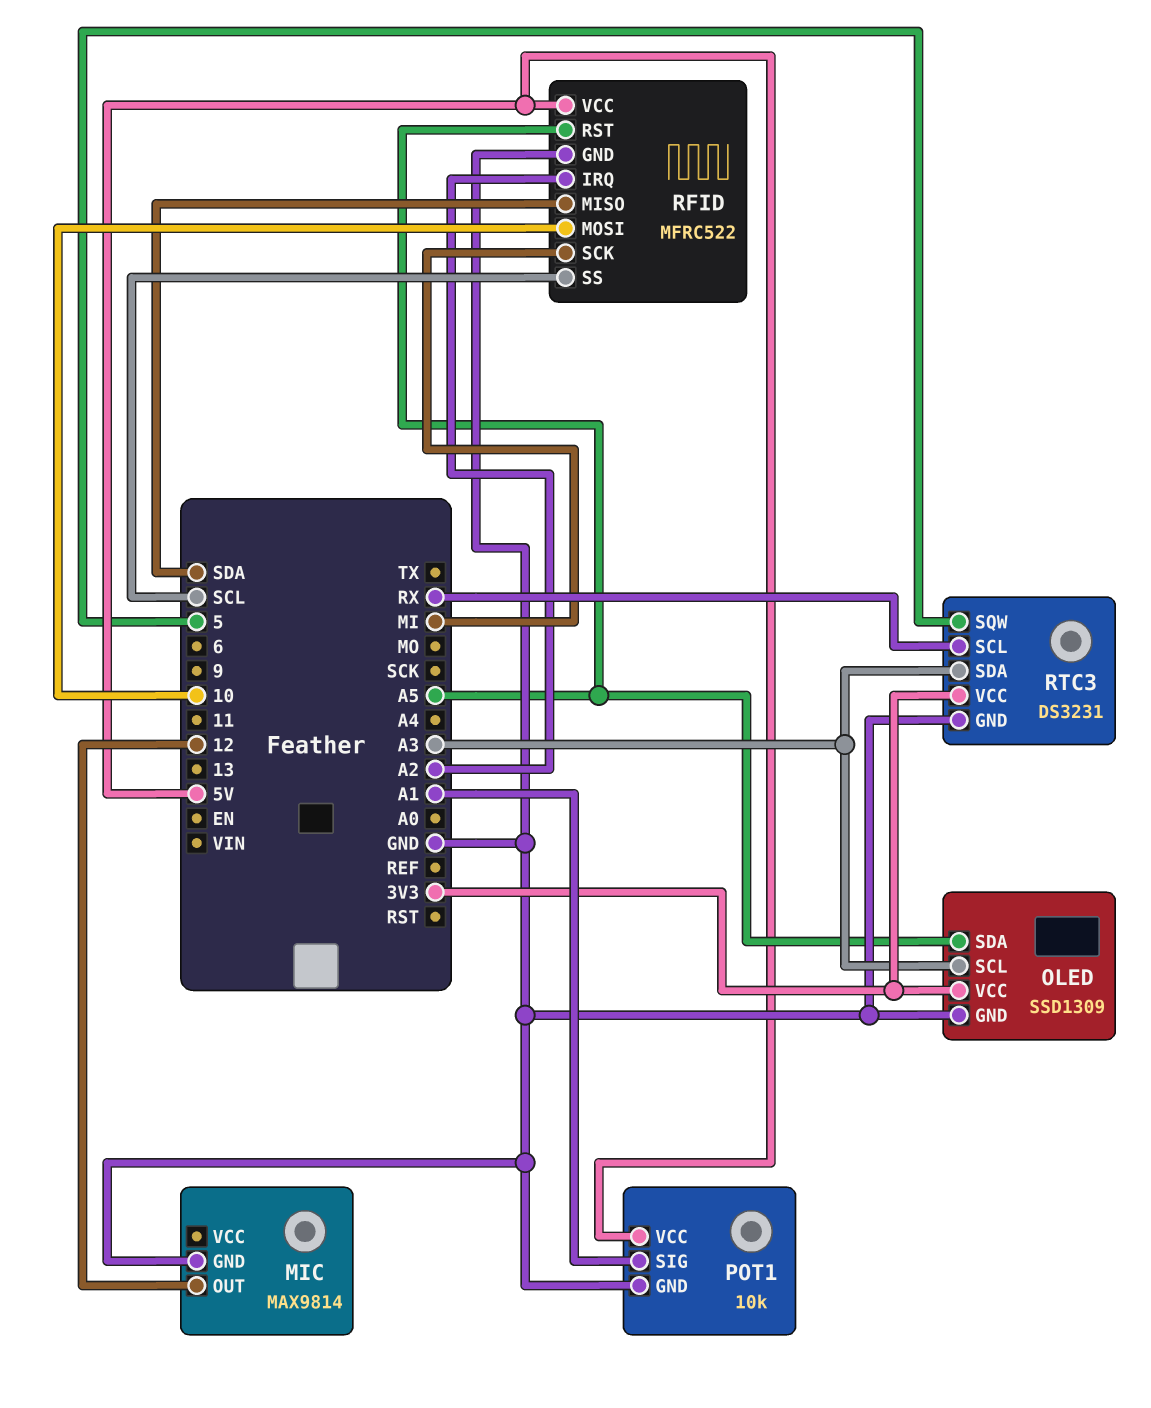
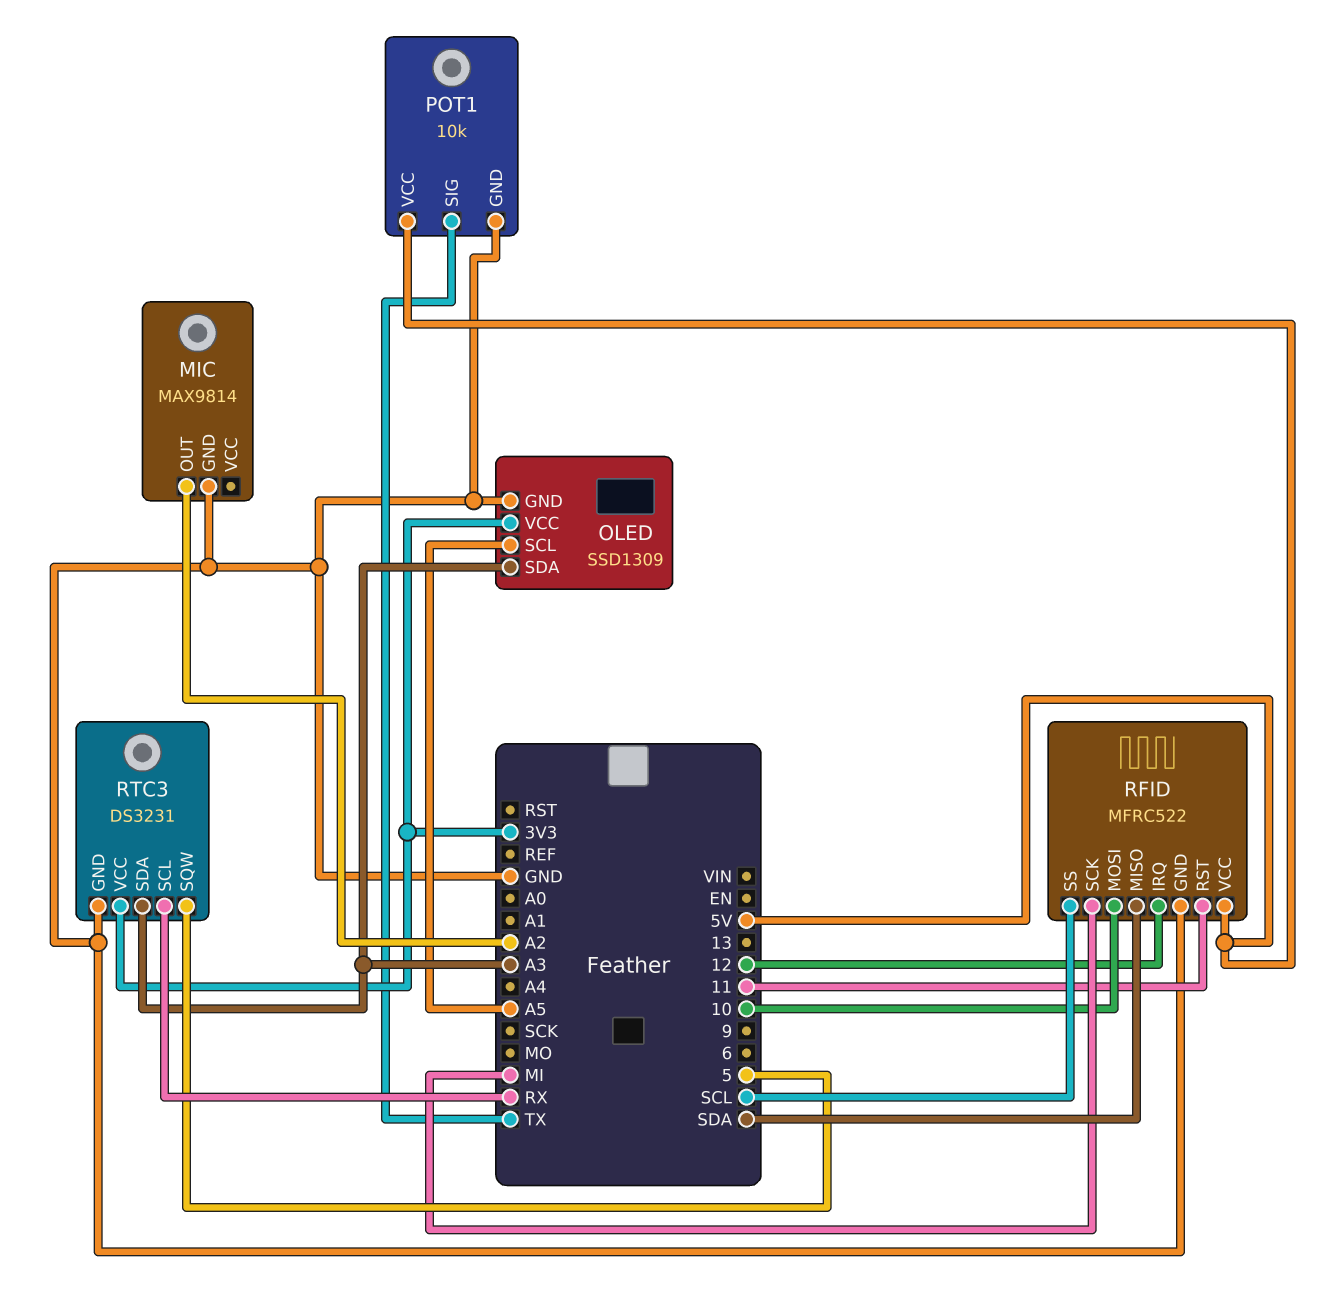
MIC pin OUT: 12 -> A2
OLED pin SCL: A3 -> A5
OLED pin SDA: A5 -> A3
POT1 pin SIG: A1 -> TX
RFID pin IRQ: A2 -> 12
RFID pin RST: A5 -> 11

